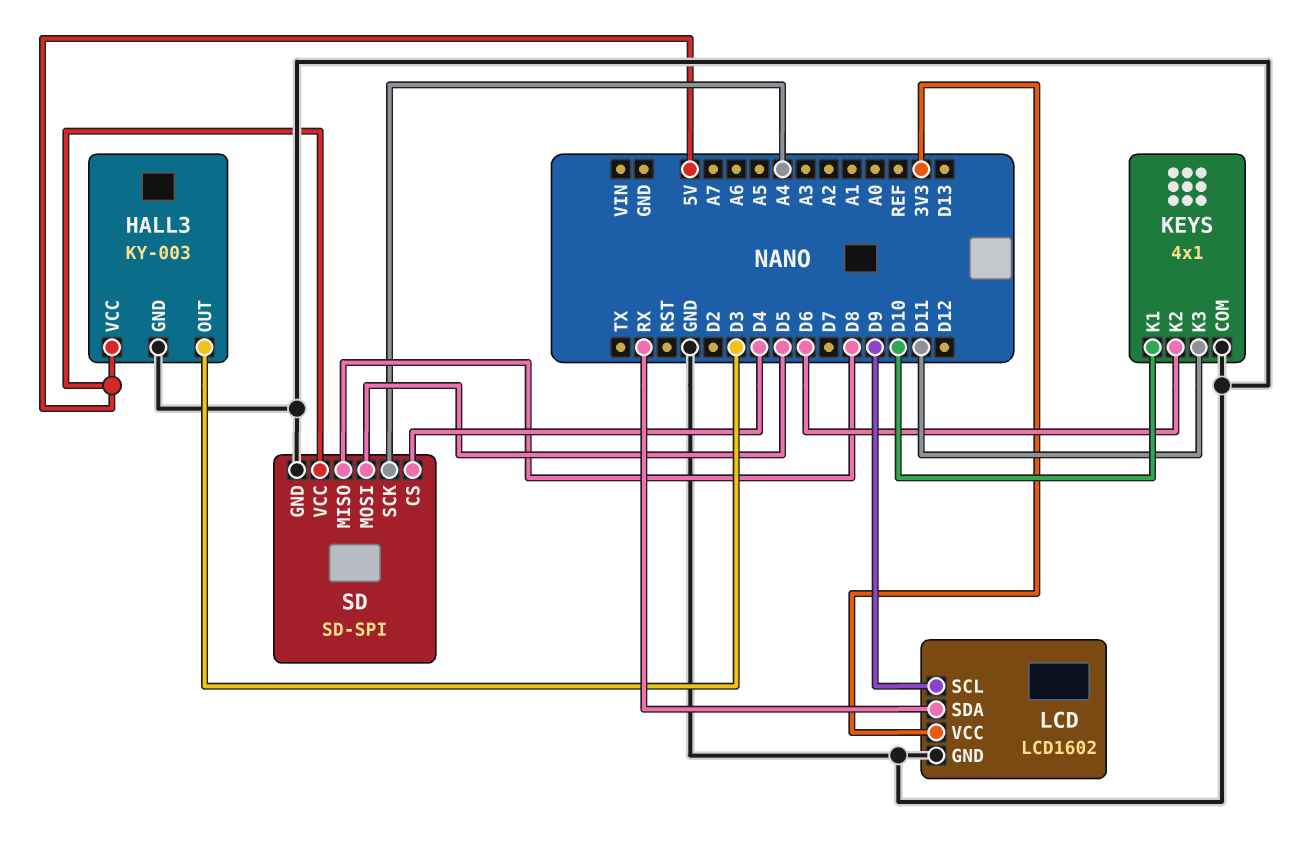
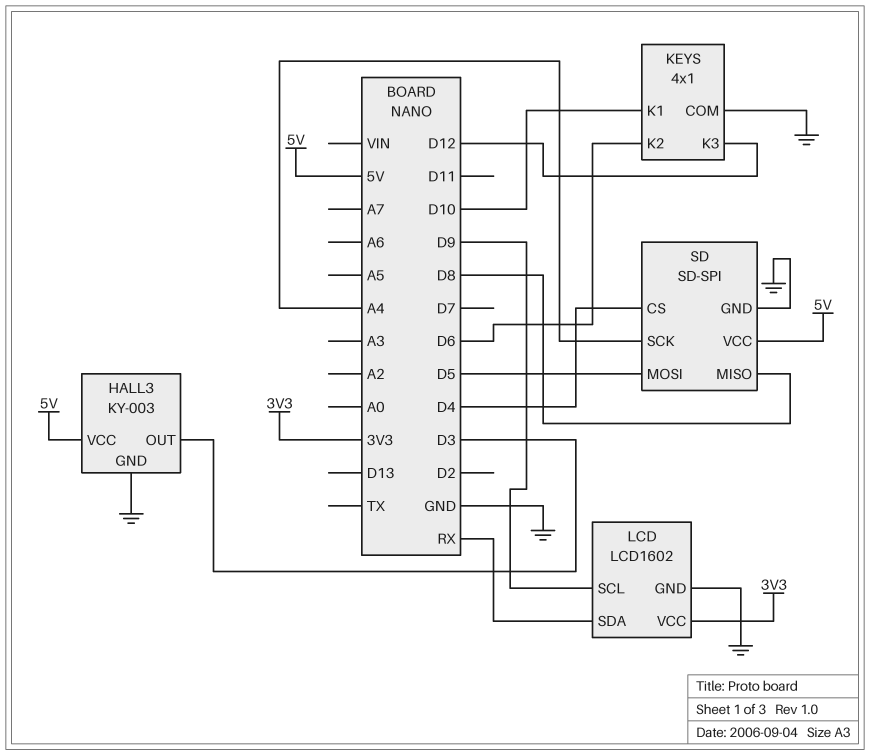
KEYS pin K3: D11 -> D12

